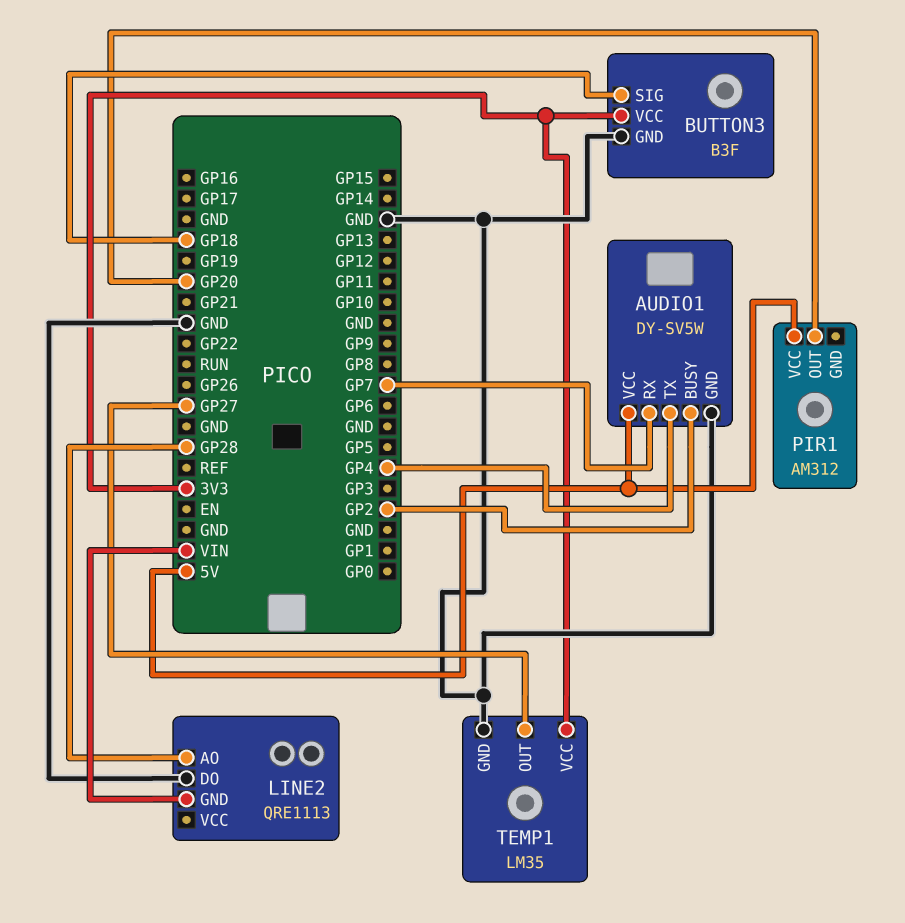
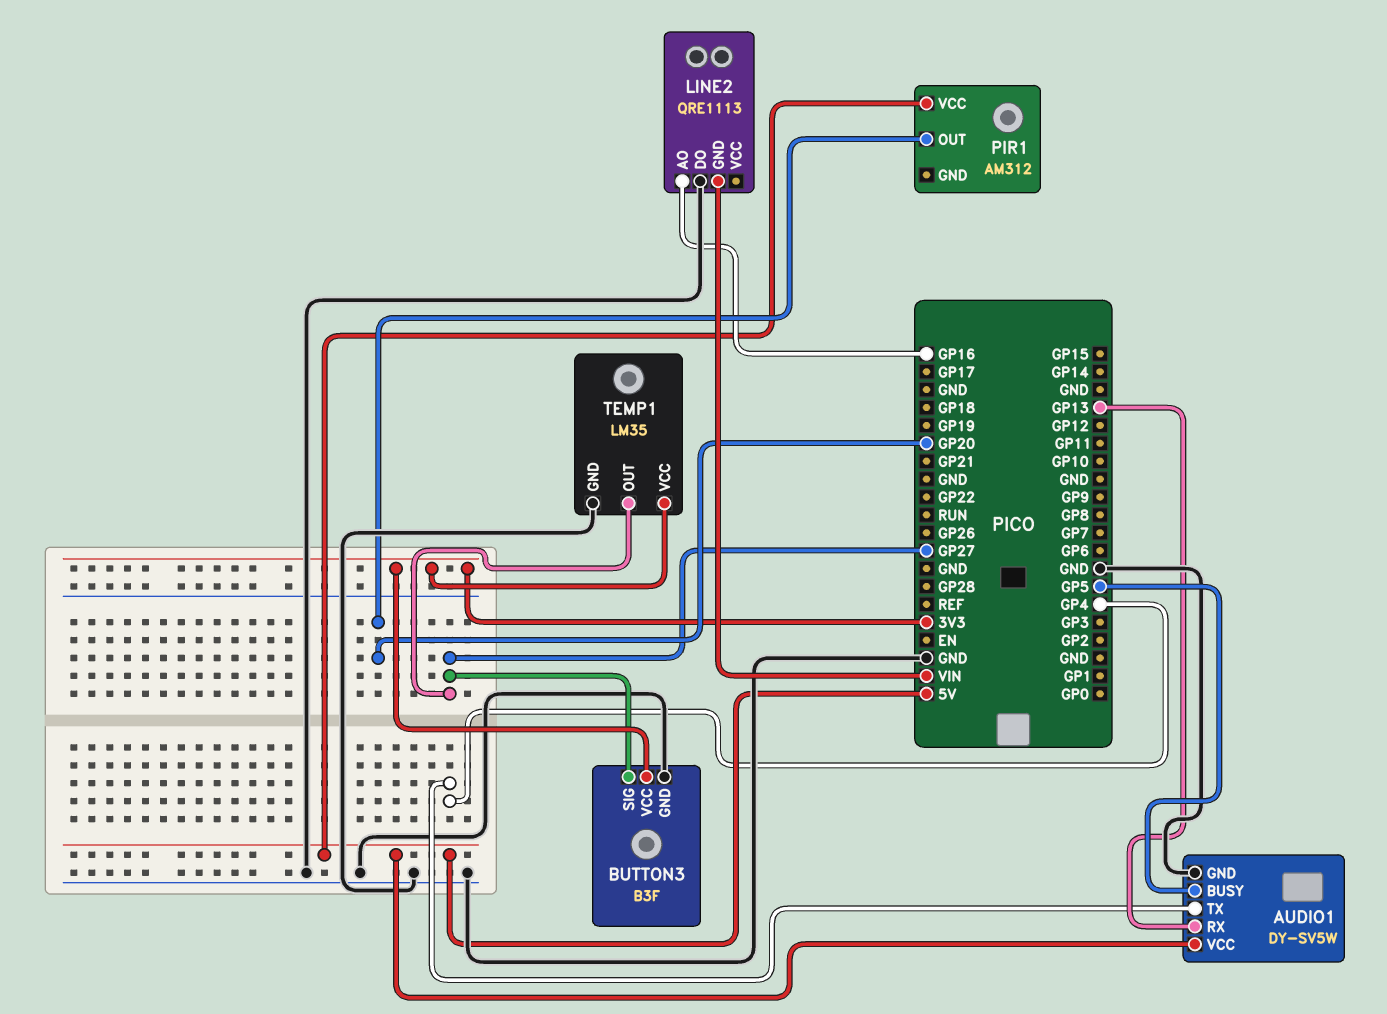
AUDIO1 pin BUSY: GP2 -> GP5
AUDIO1 pin RX: GP7 -> GP13
BUTTON3 pin SIG: GP18 -> GP27
LINE2 pin AO: GP28 -> GP16

